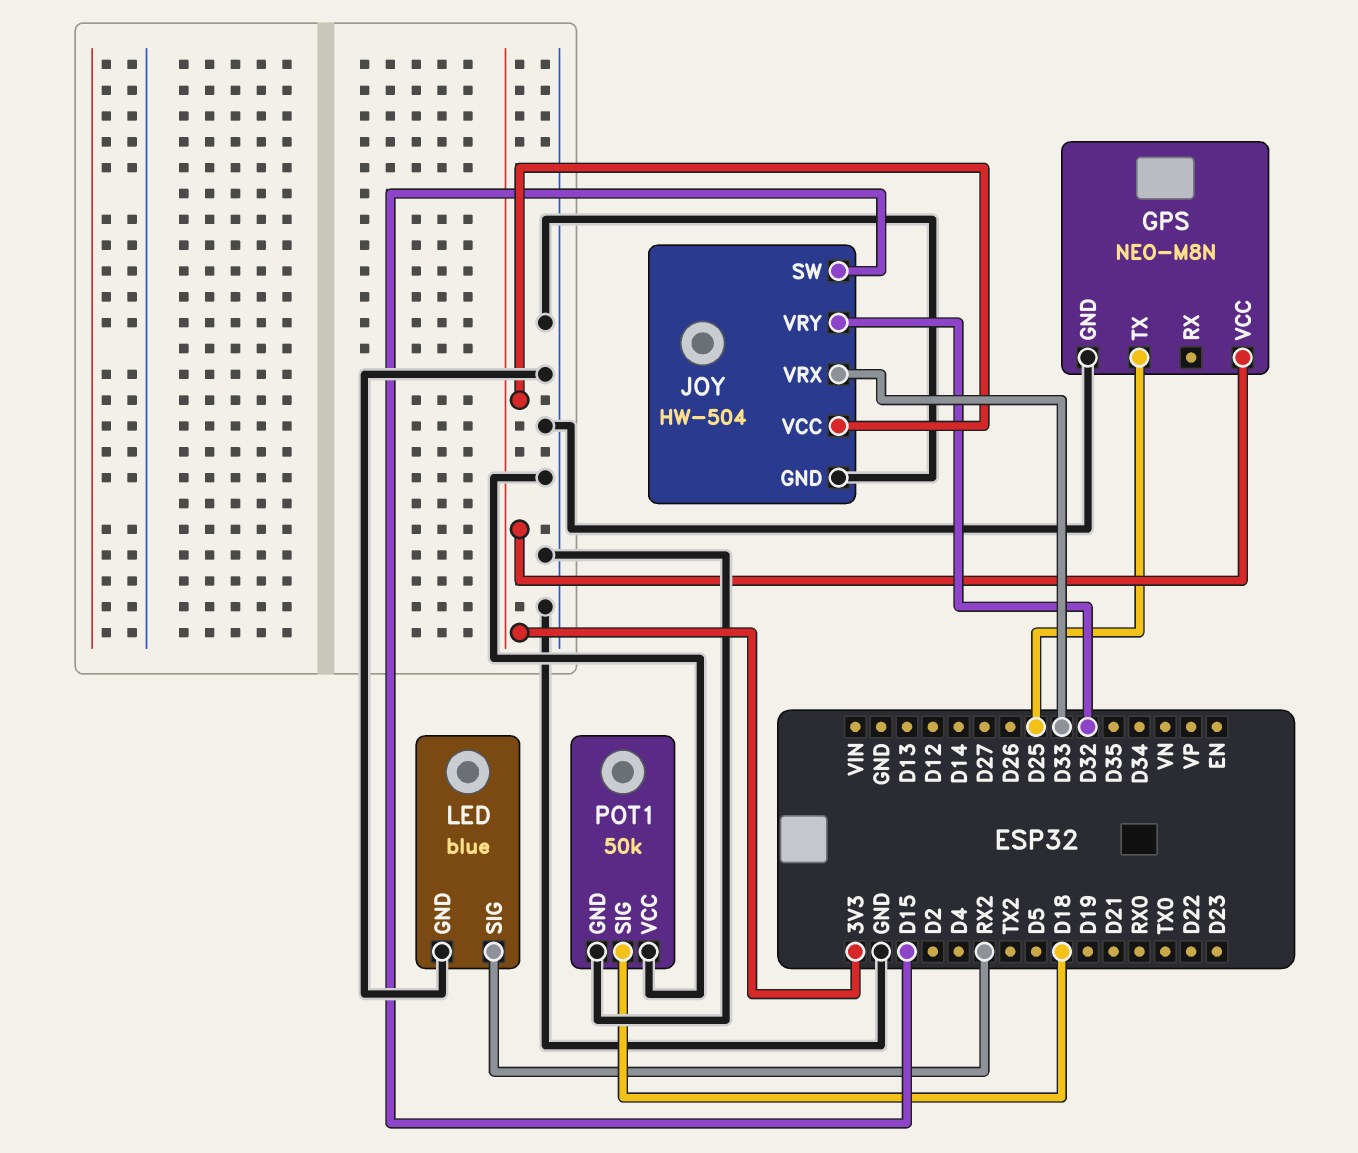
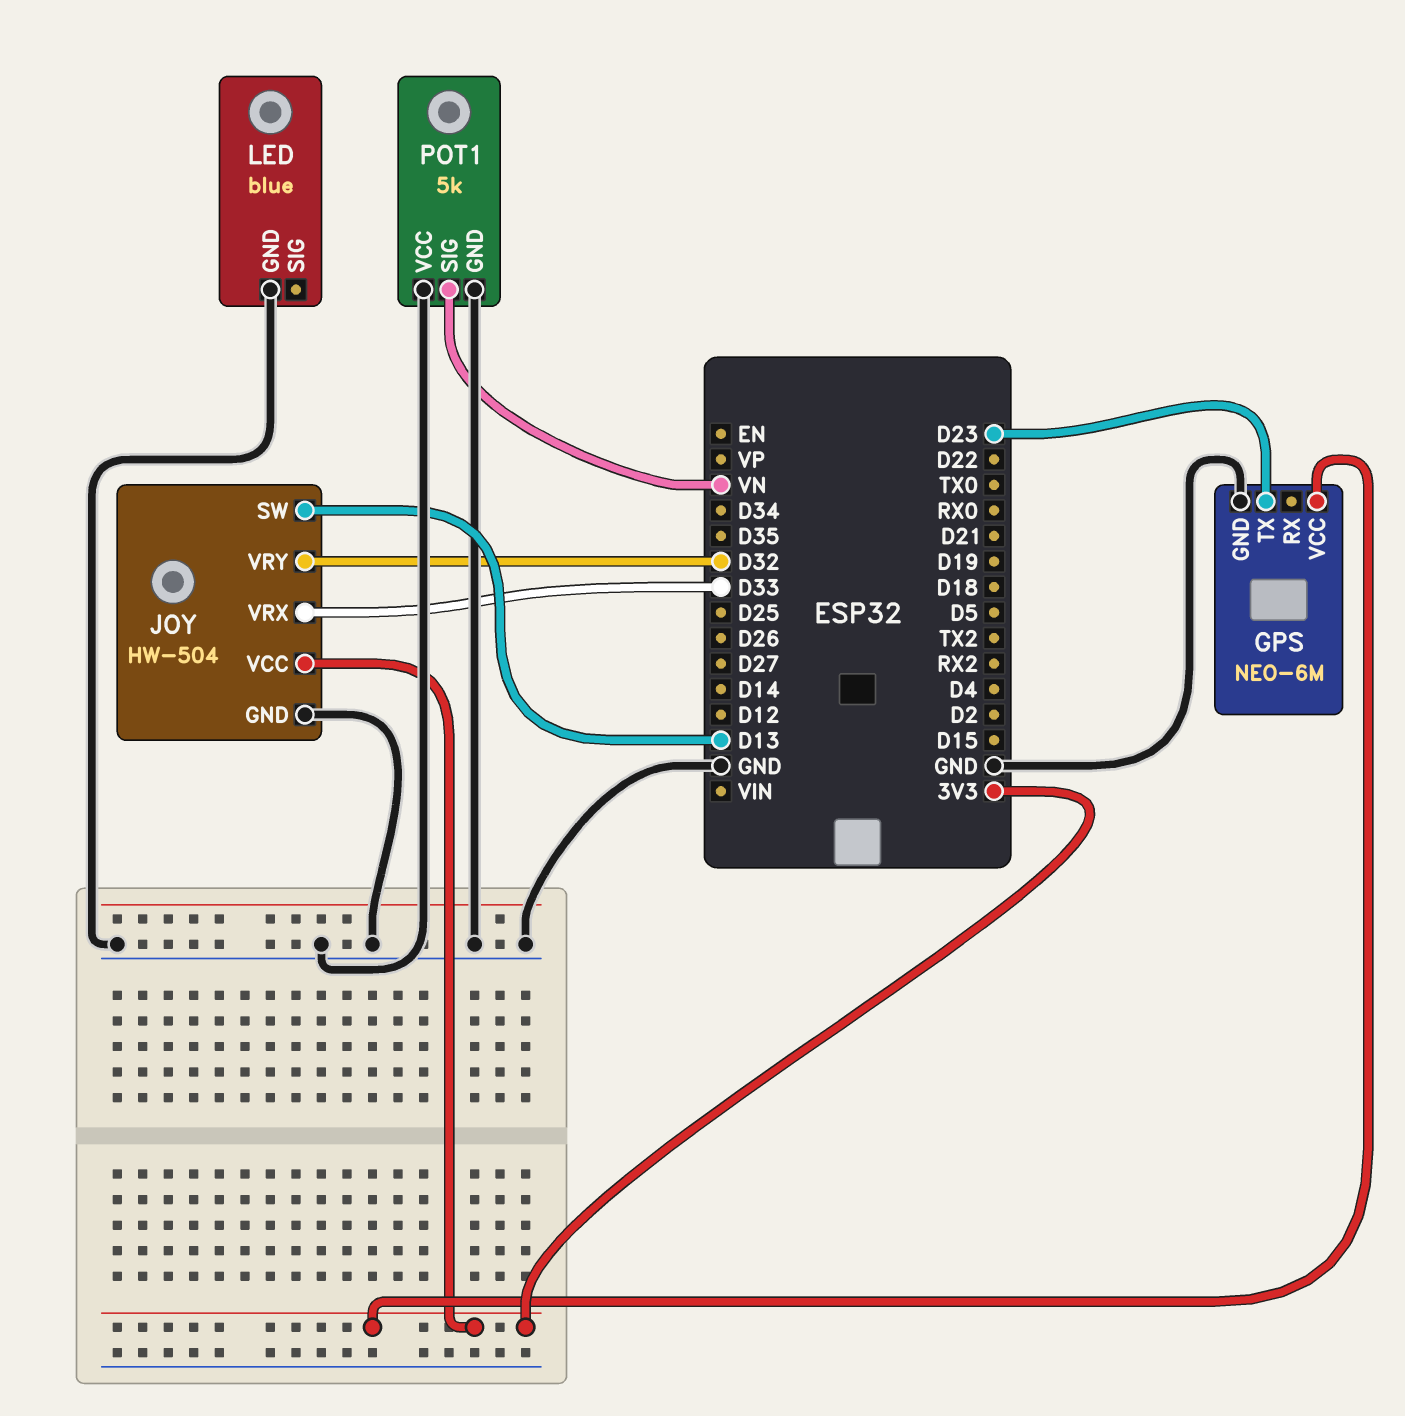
GPS: NEO-M8N -> NEO-6M
GPS pin TX: D25 -> D23
JOY pin SW: D15 -> D13
LED pin SIG: RX2 -> none
POT1: 50k -> 5k
POT1 pin SIG: D18 -> VN

